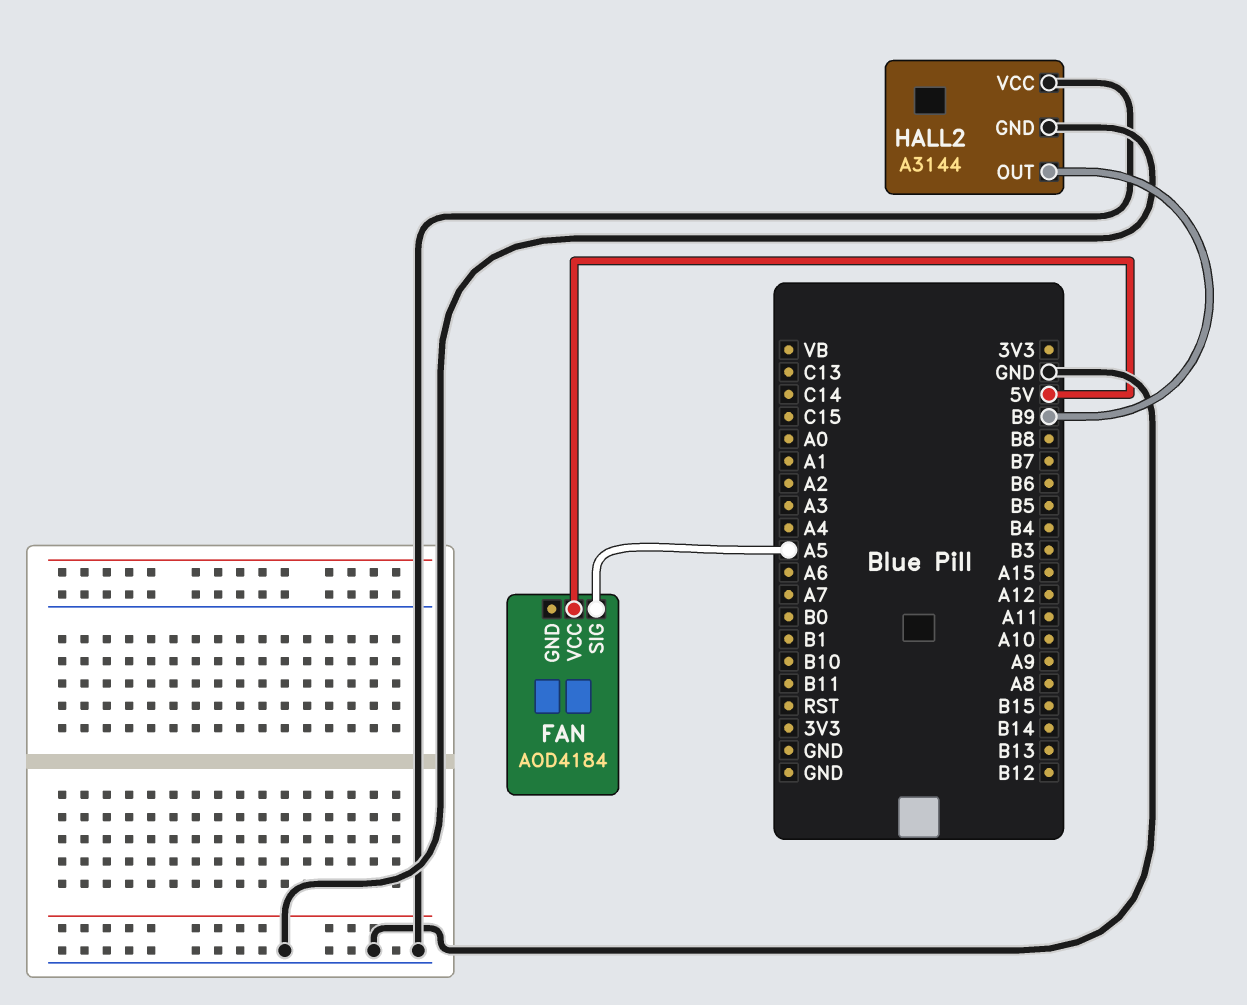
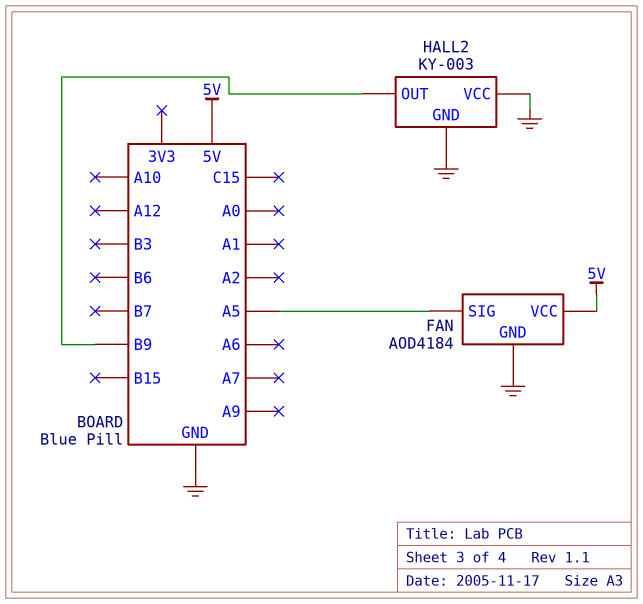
FAN pin GND: none -> GND
HALL2: A3144 -> KY-003

